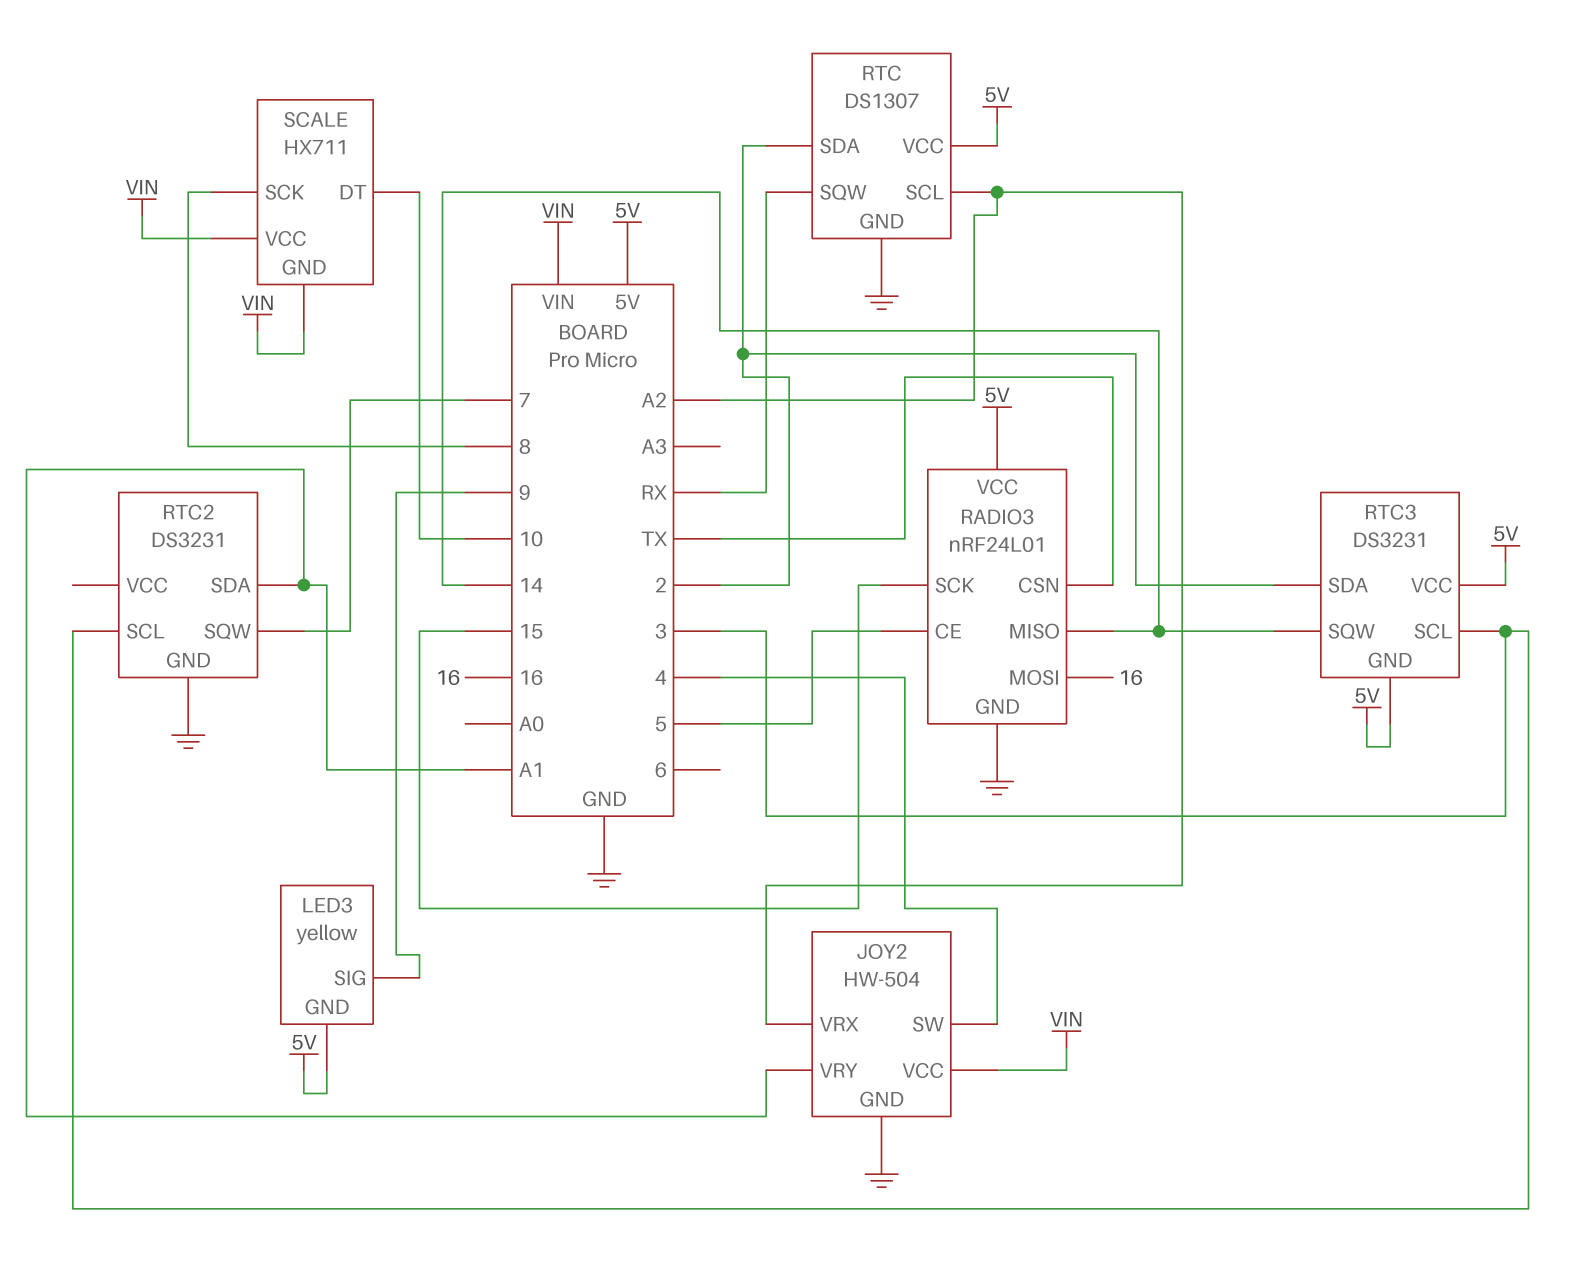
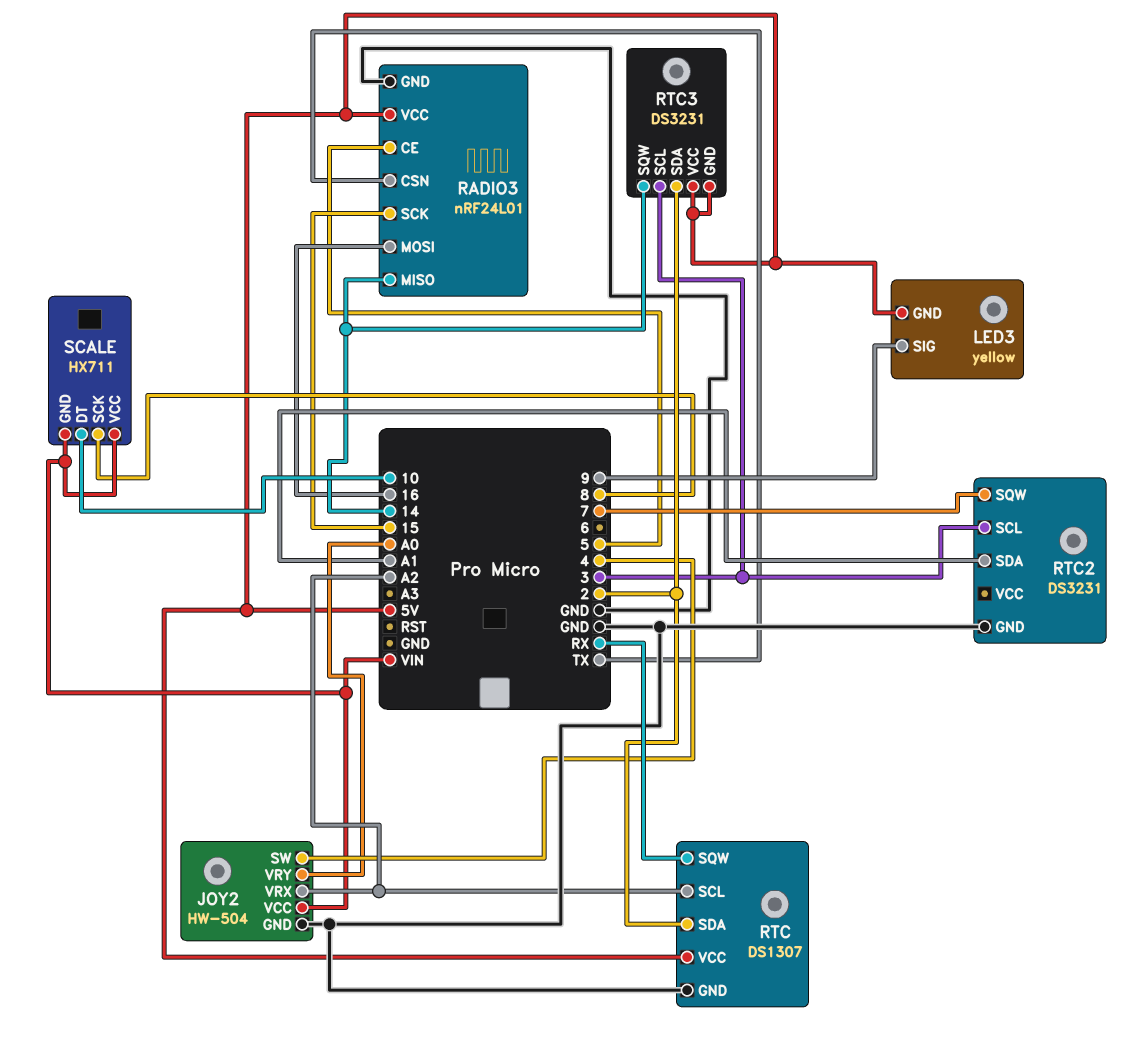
JOY2 pin VRY: A1 -> A0

